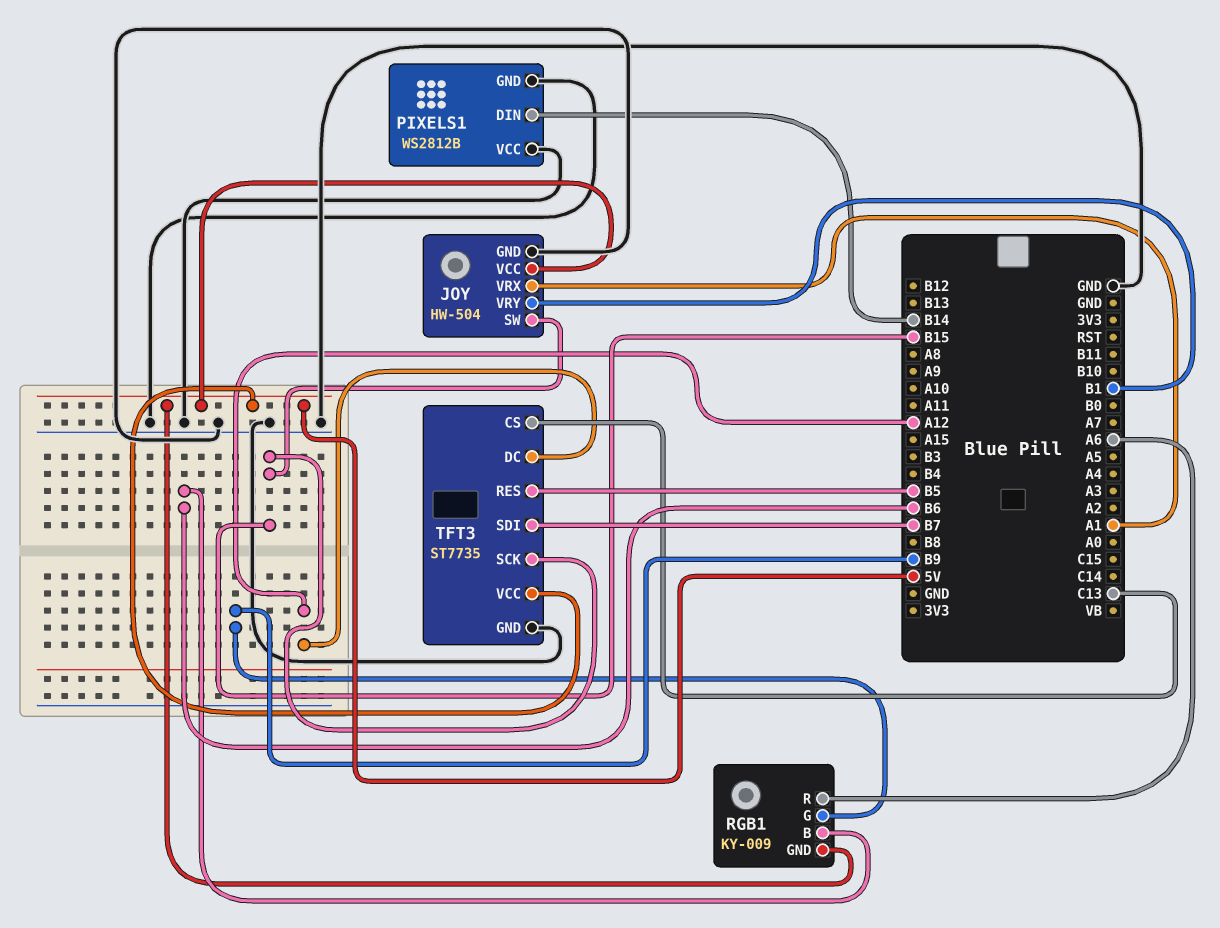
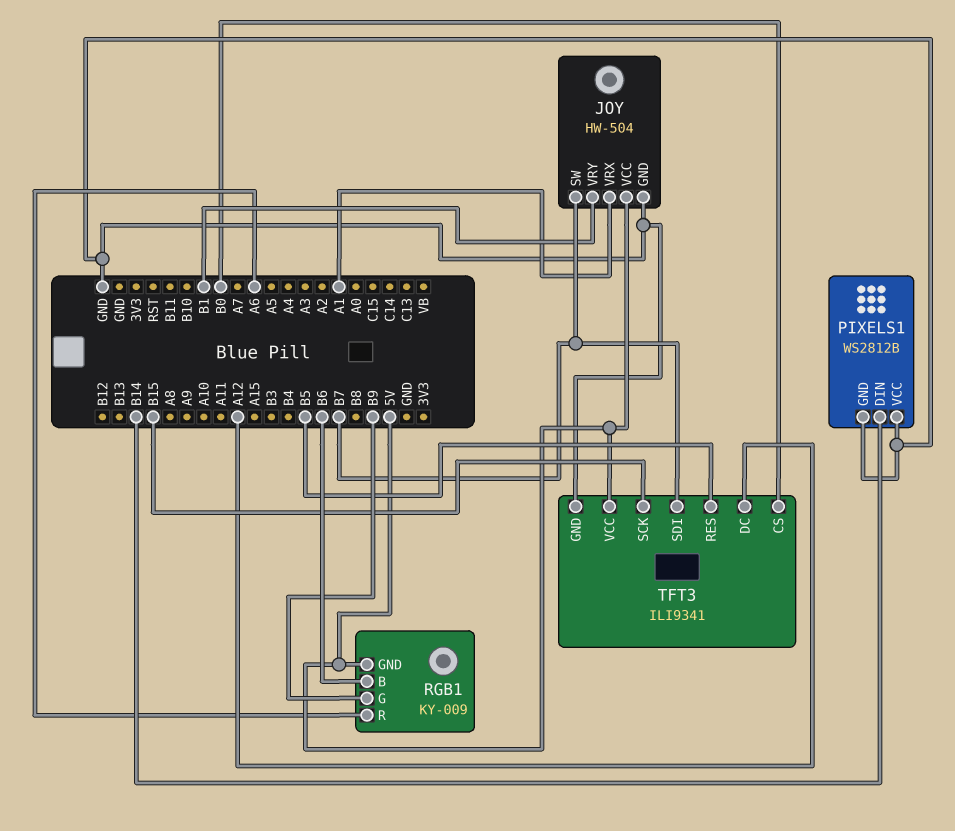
JOY pin SW: B15 -> B7
TFT3: ST7735 -> ILI9341
TFT3 pin CS: C13 -> B0

